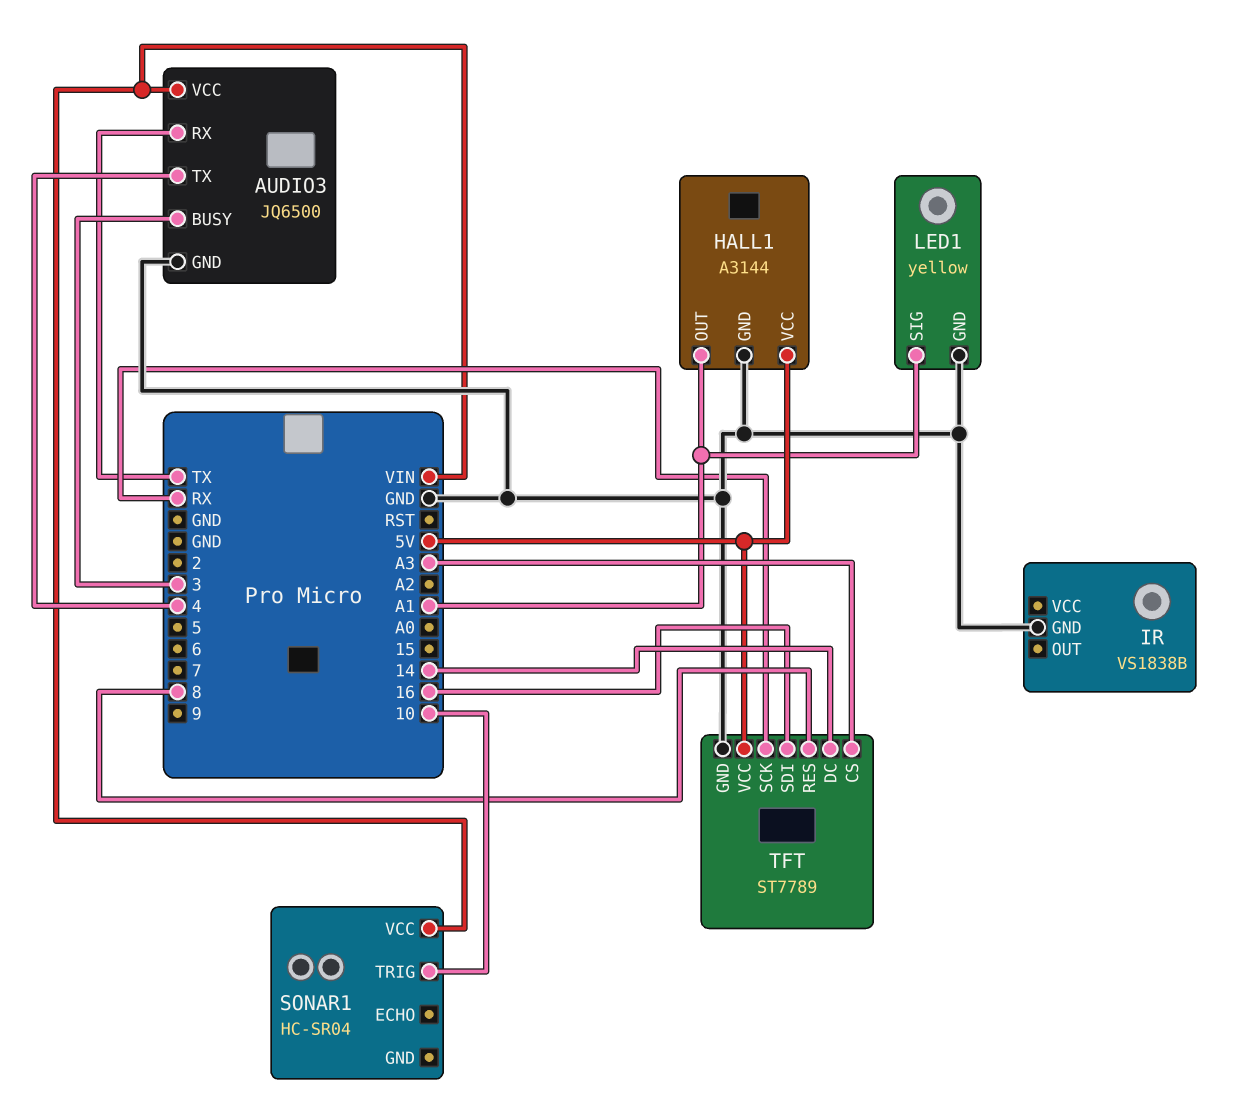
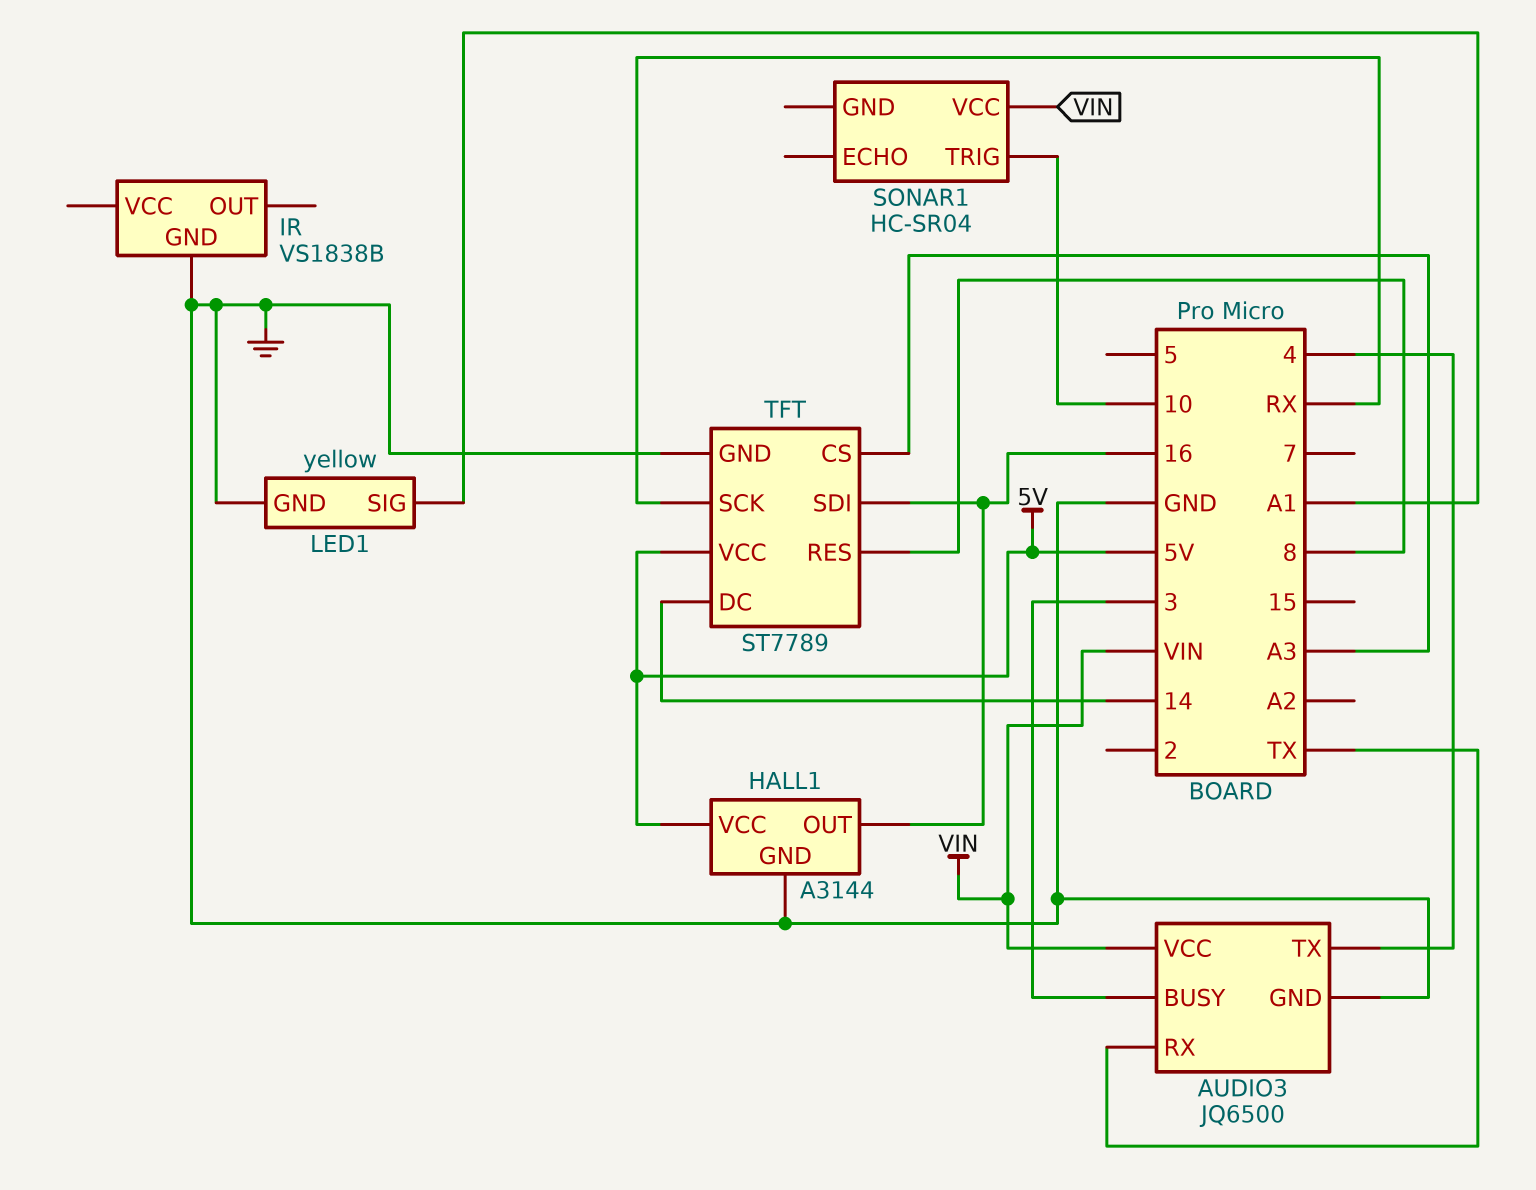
HALL1 pin OUT: A1 -> 16

